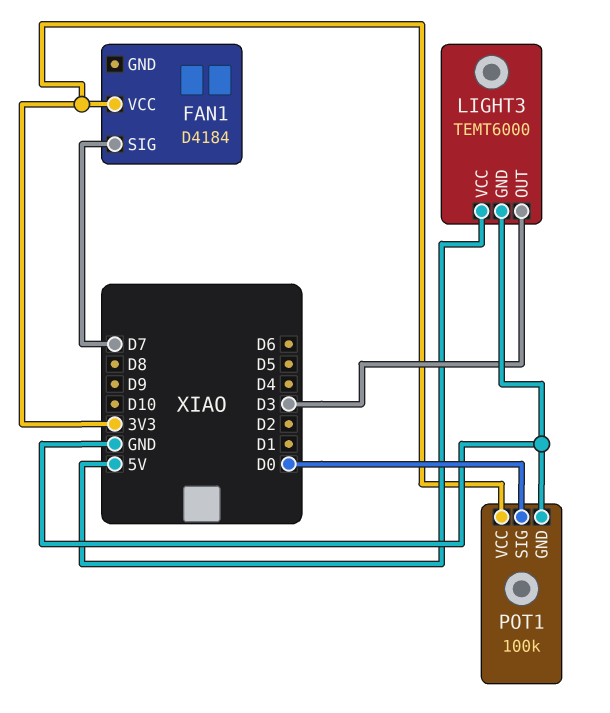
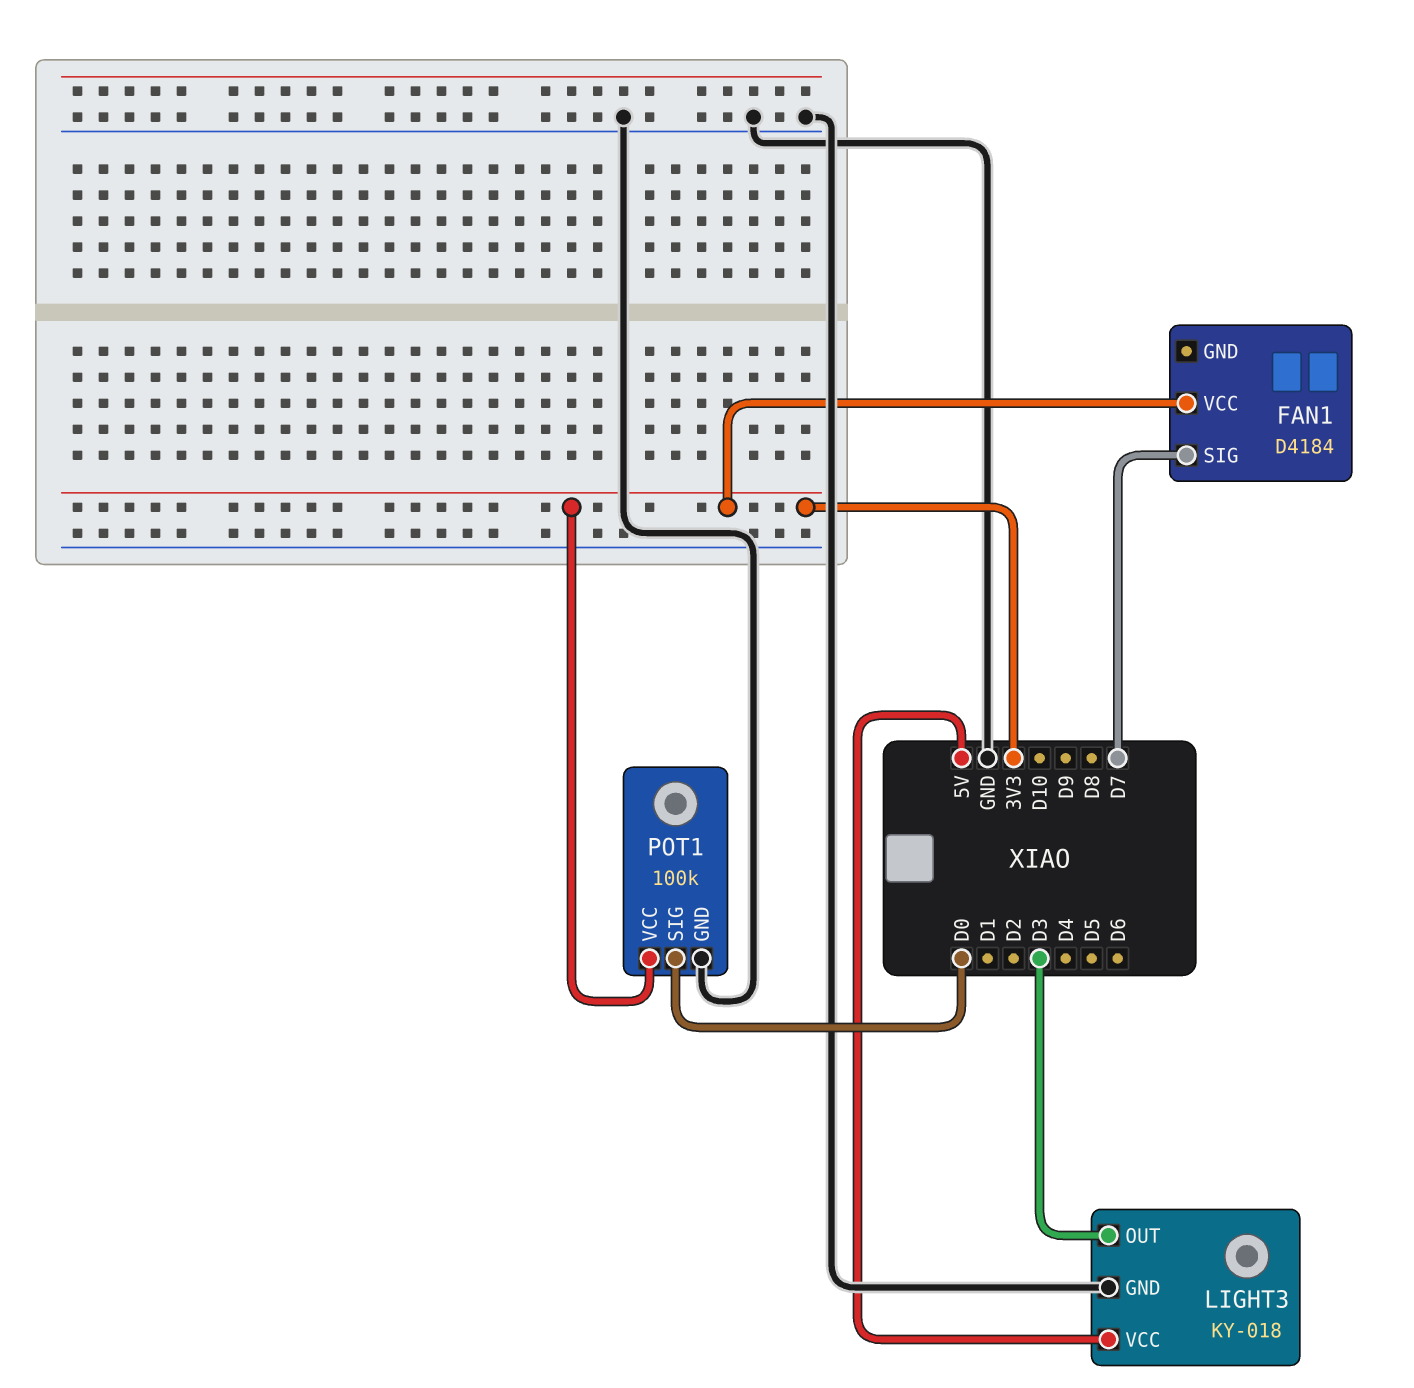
LIGHT3: TEMT6000 -> KY-018

